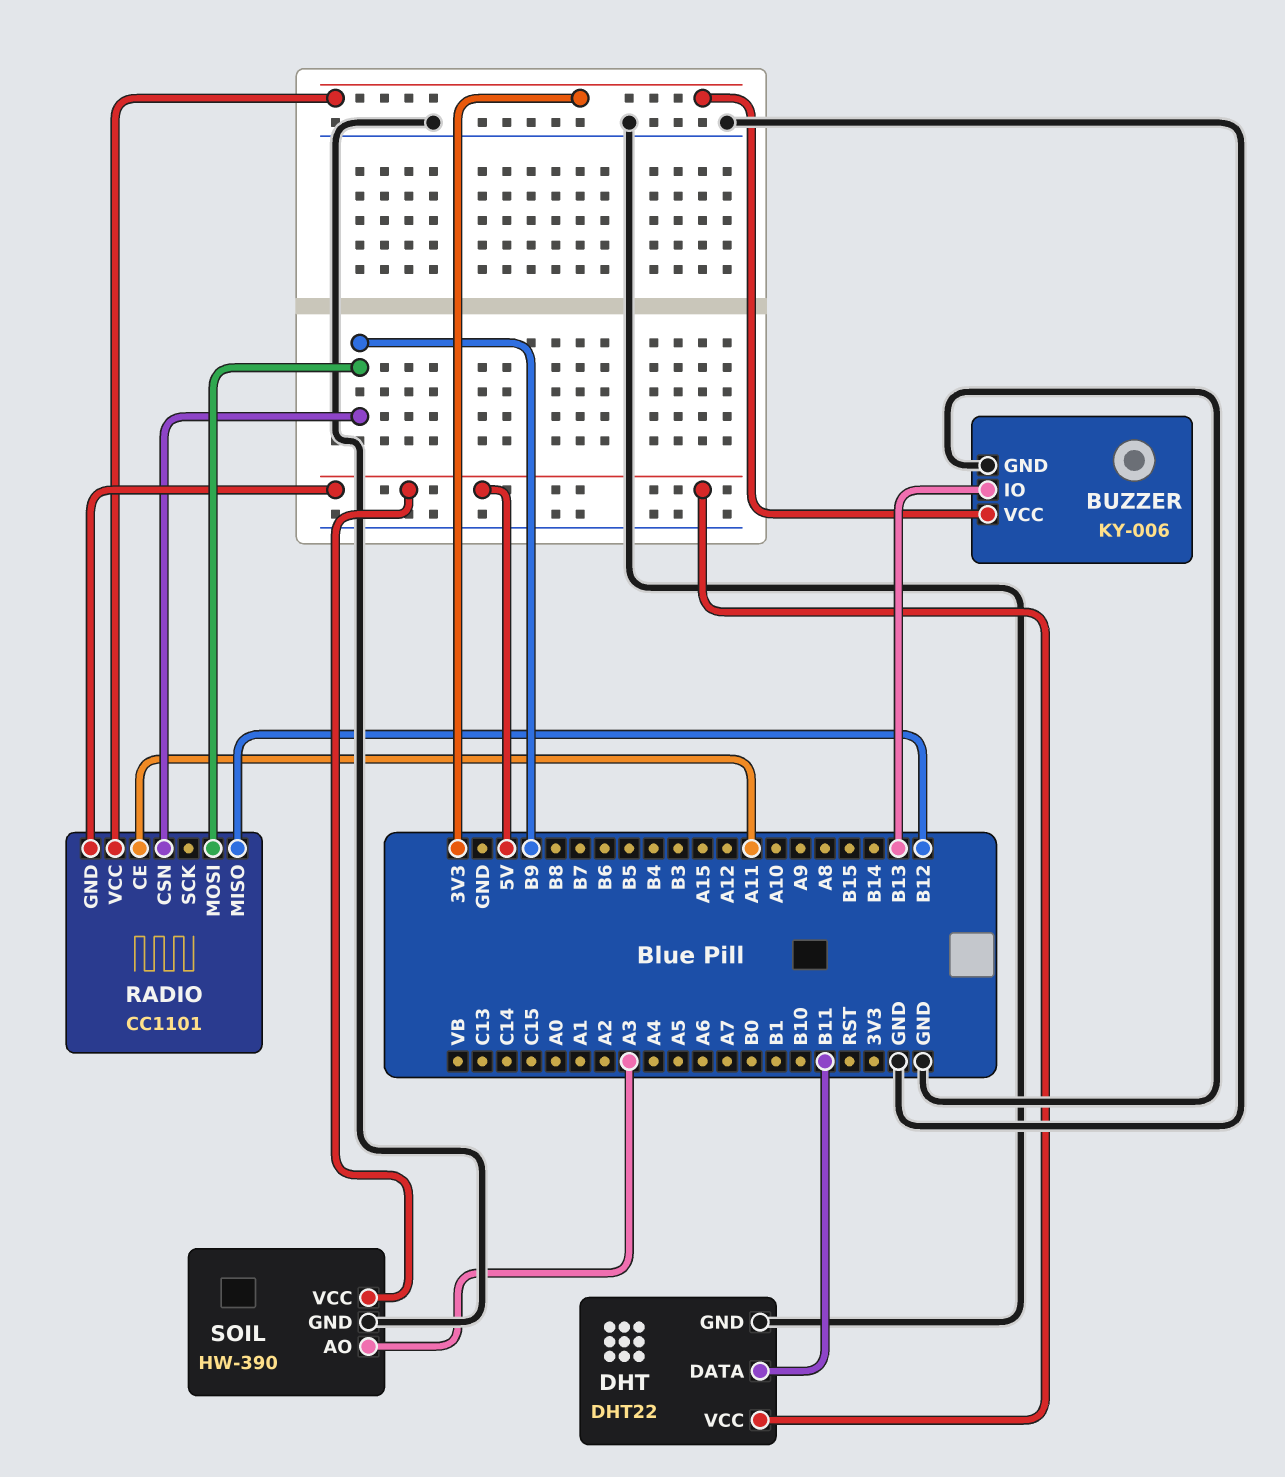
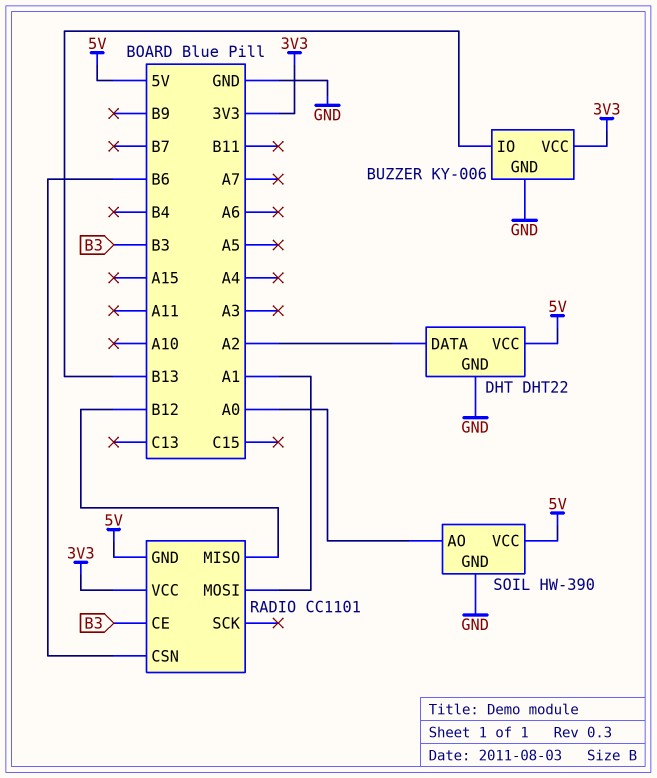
DHT pin DATA: B11 -> A2
RADIO pin CE: A11 -> B3
RADIO pin CSN: B9 -> B6
RADIO pin MOSI: B9 -> A1
SOIL pin AO: A3 -> A0

